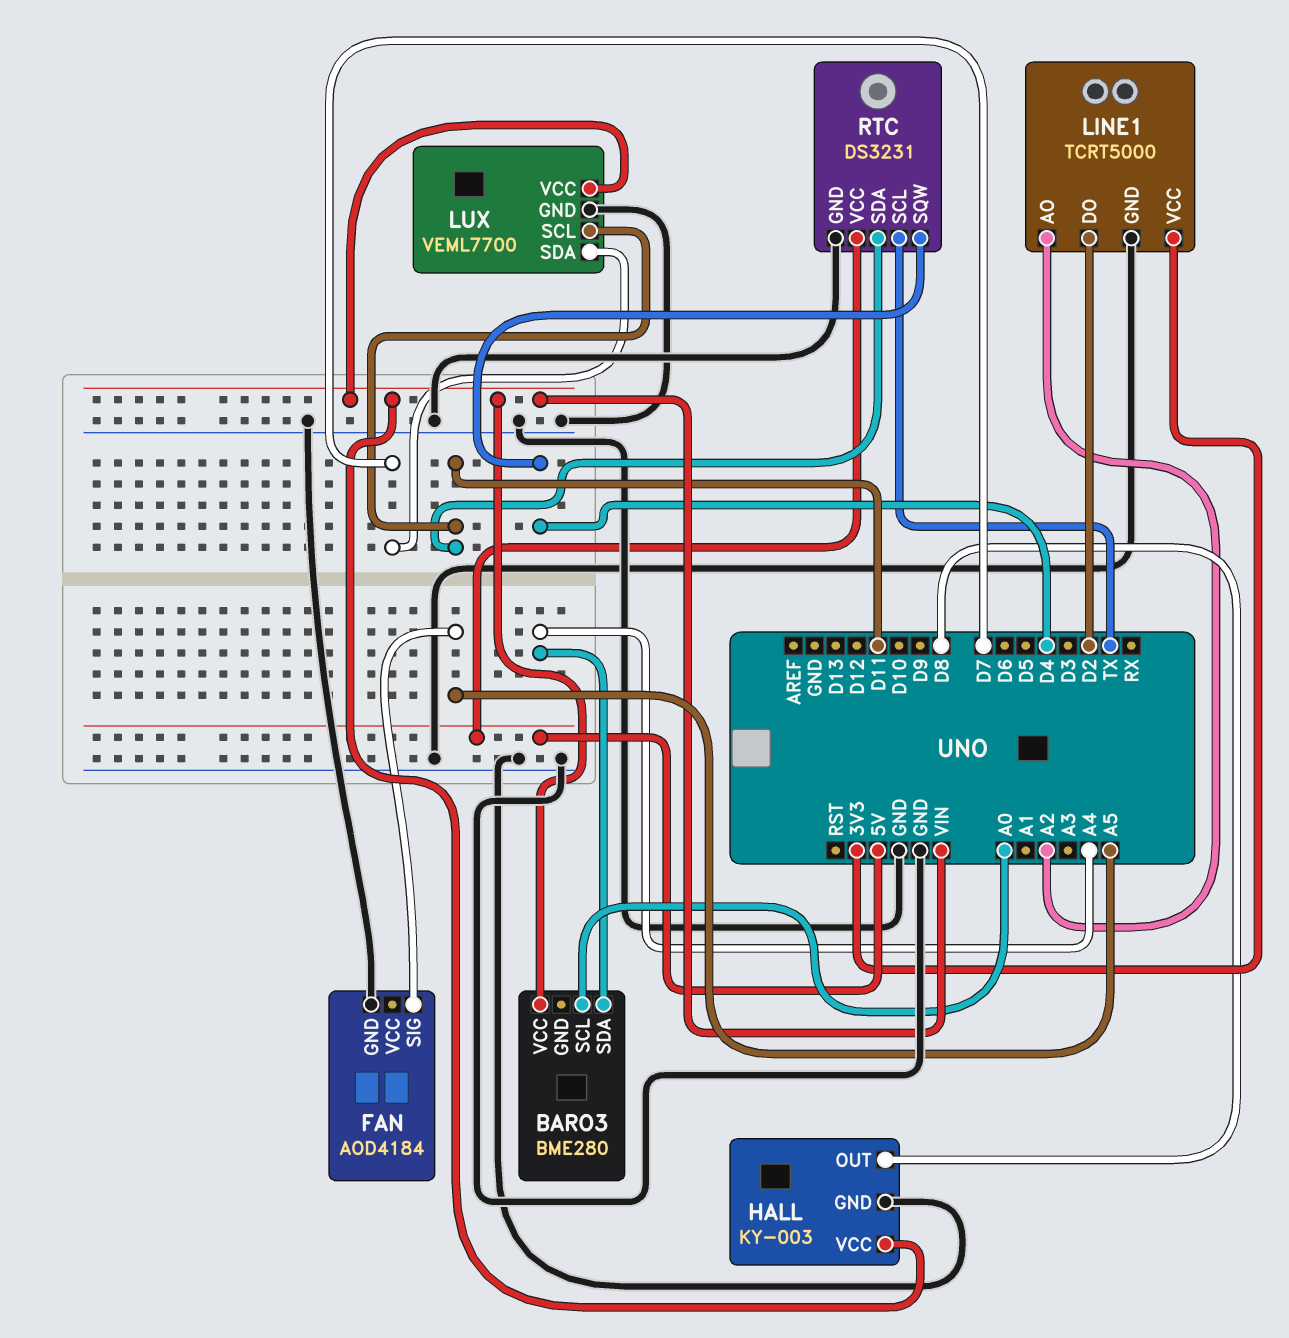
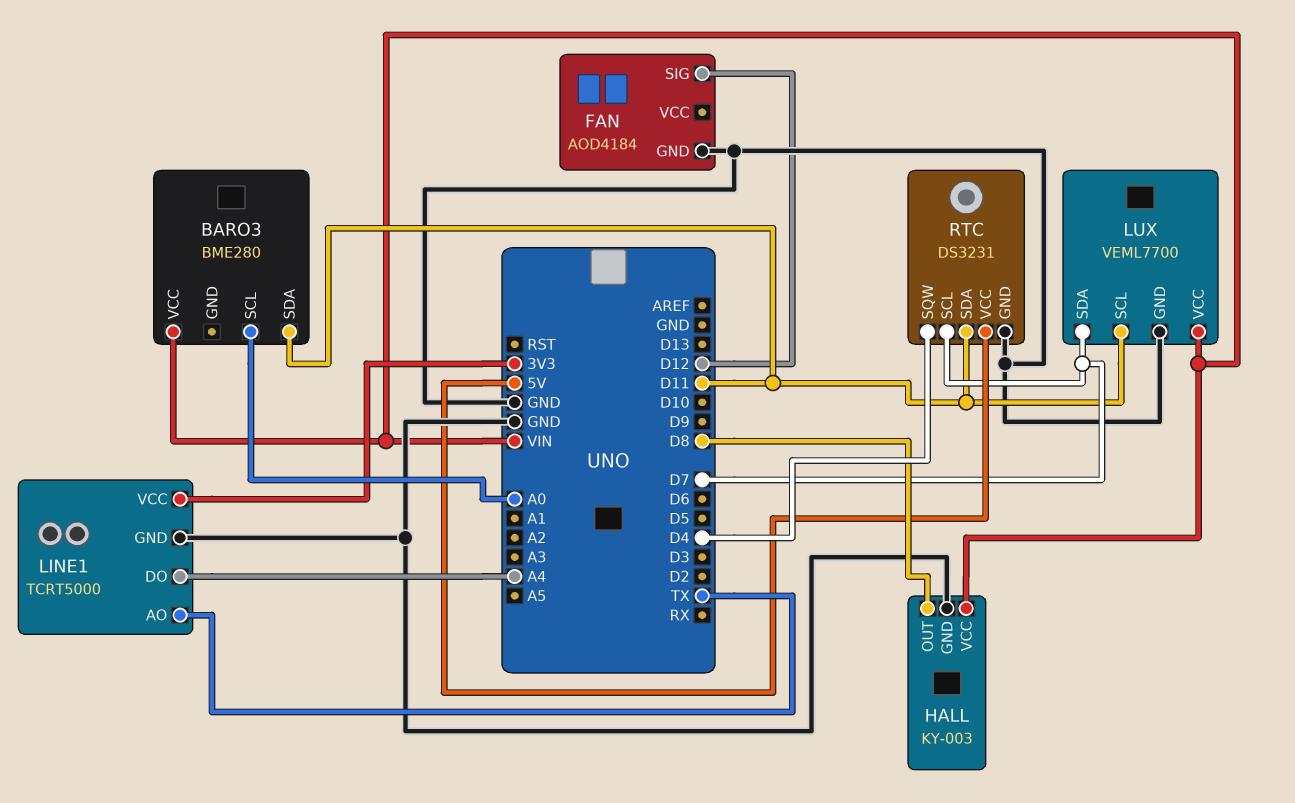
BARO3 pin SDA: A4 -> D11
FAN pin SIG: A5 -> D12
LINE1 pin AO: A2 -> TX
LINE1 pin DO: D2 -> A4
RTC pin SCL: TX -> D7

